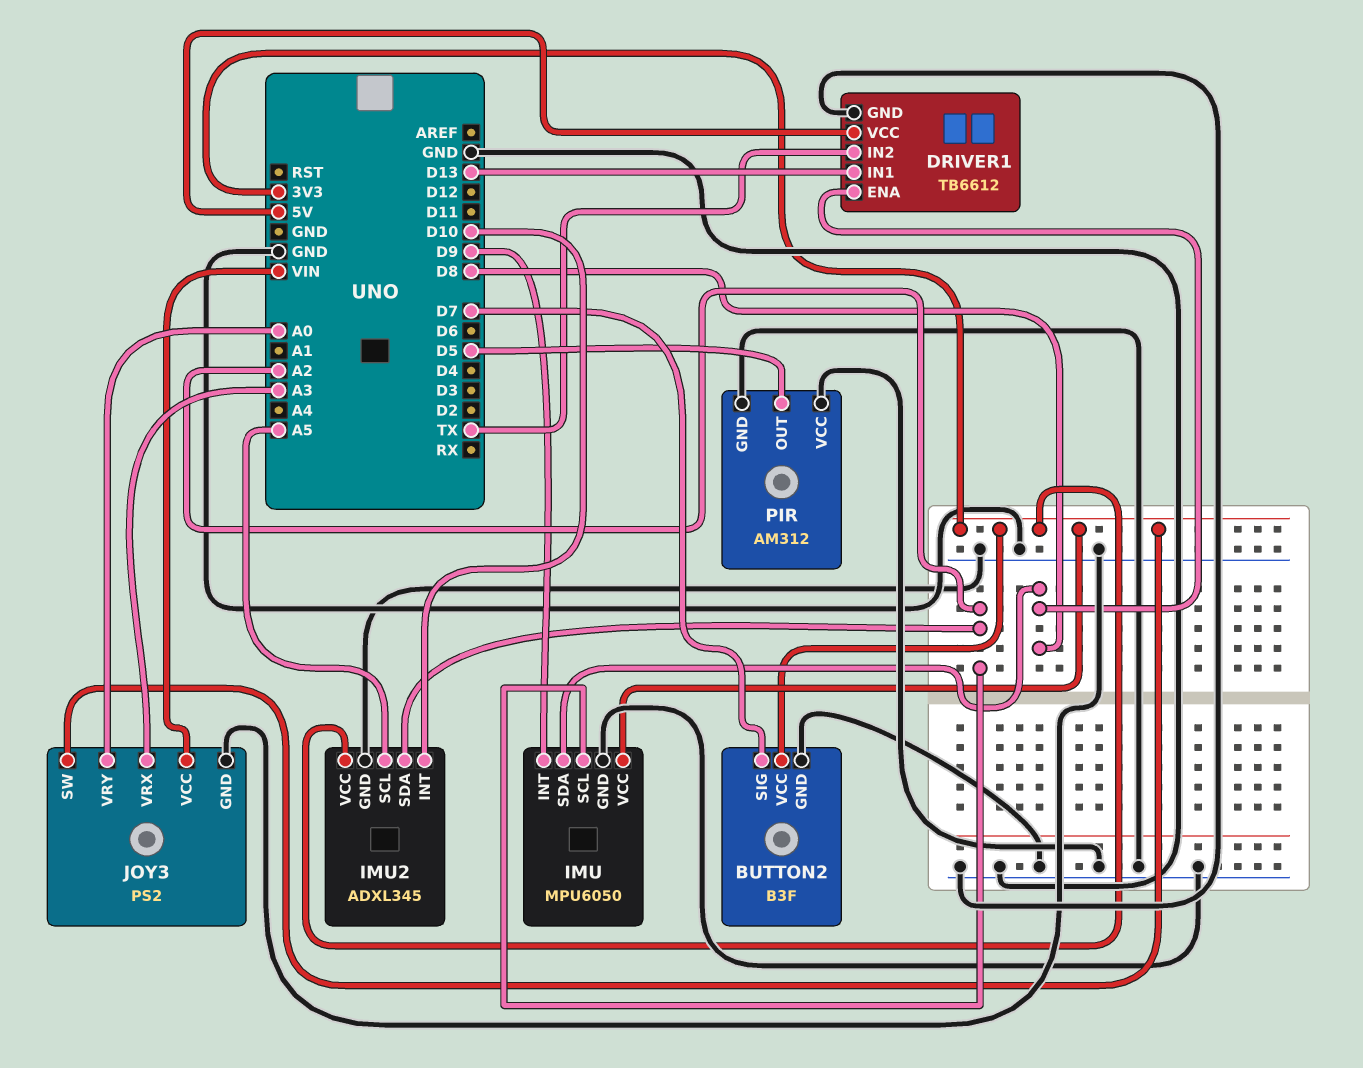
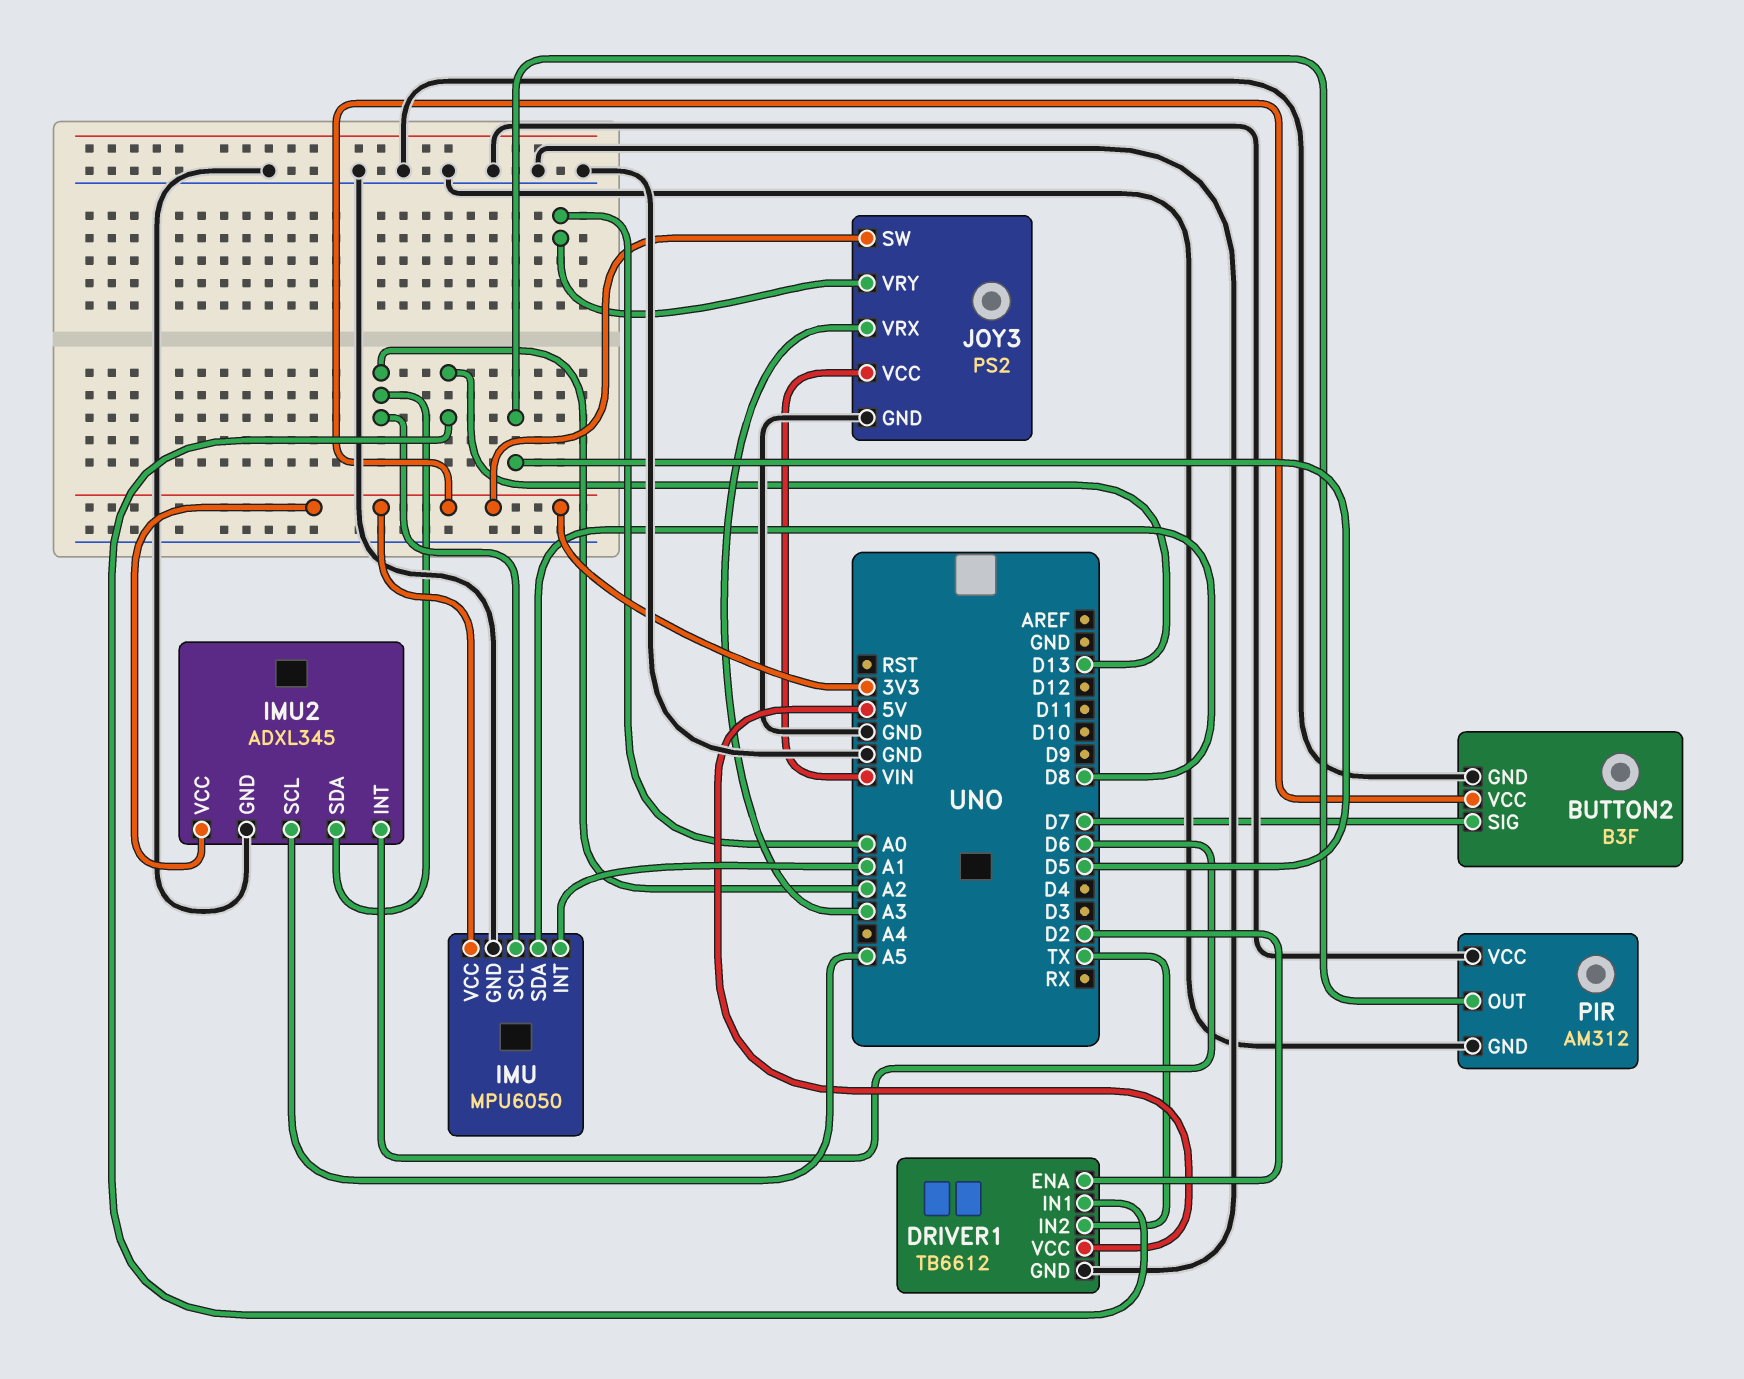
DRIVER1 pin ENA: D8 -> D2
IMU pin INT: D9 -> A1
IMU2 pin INT: D10 -> D6

